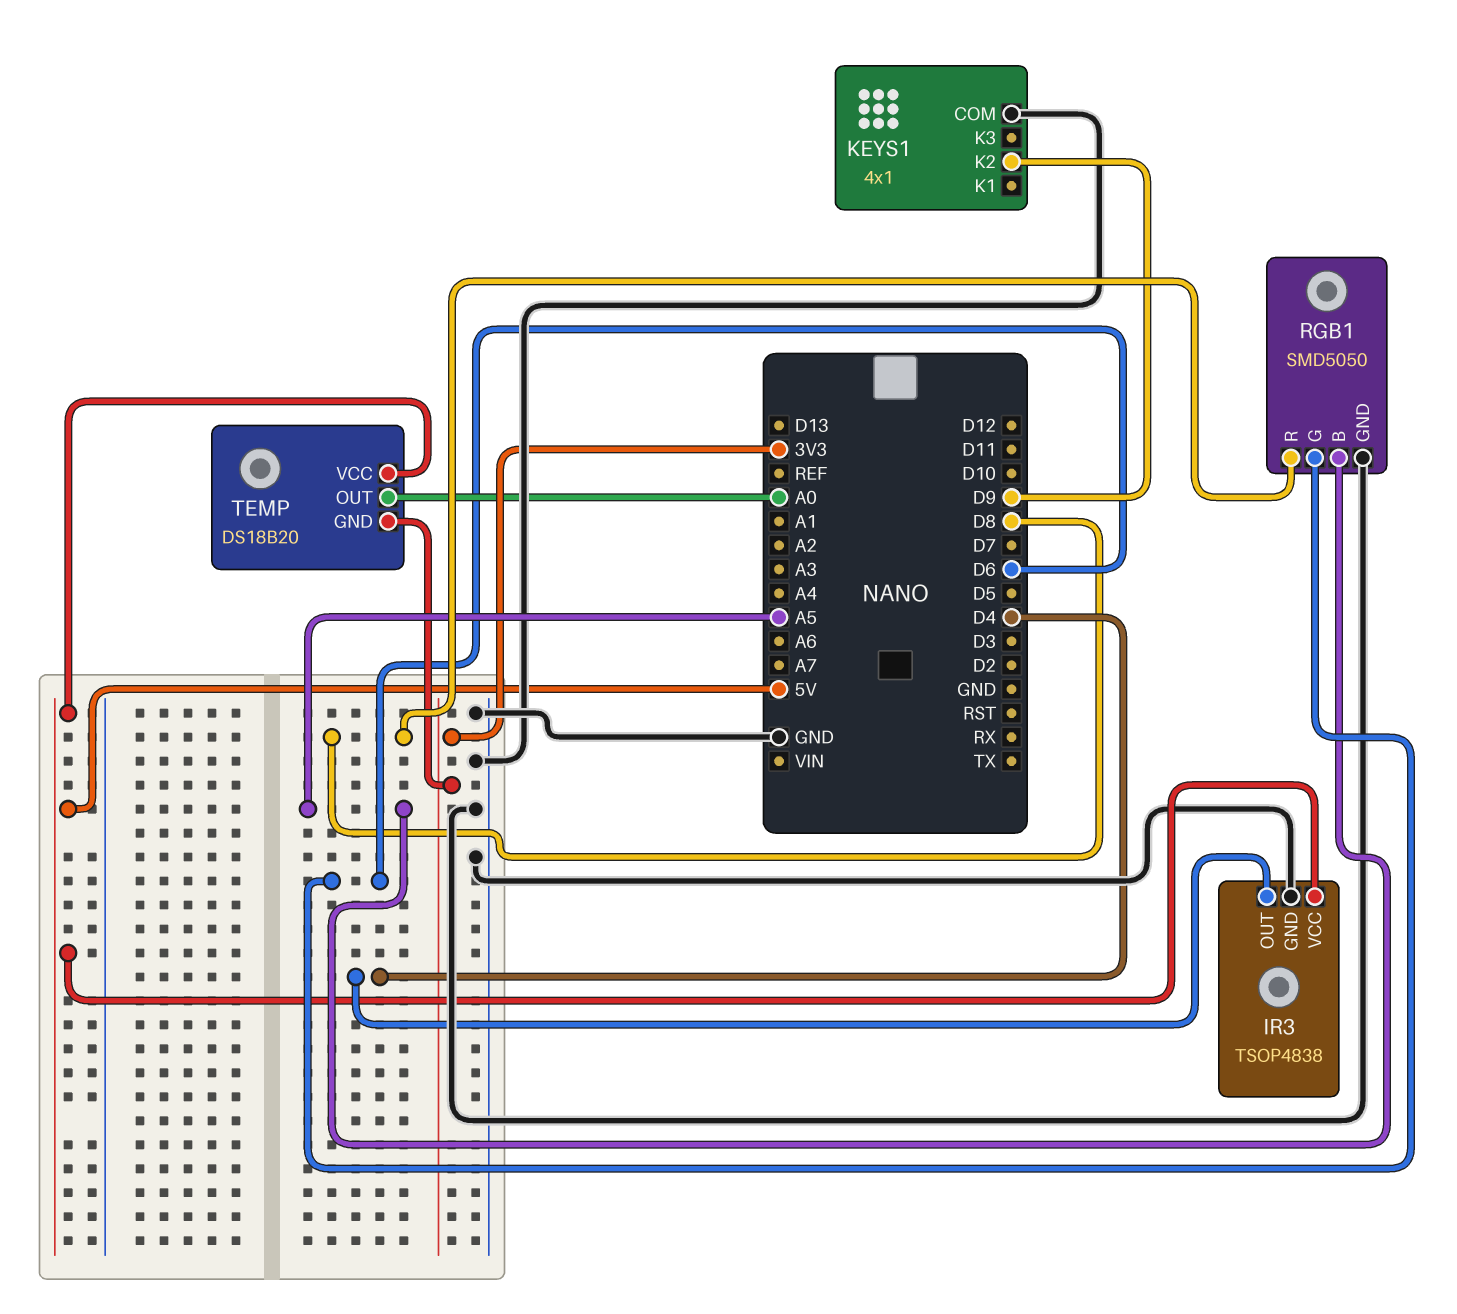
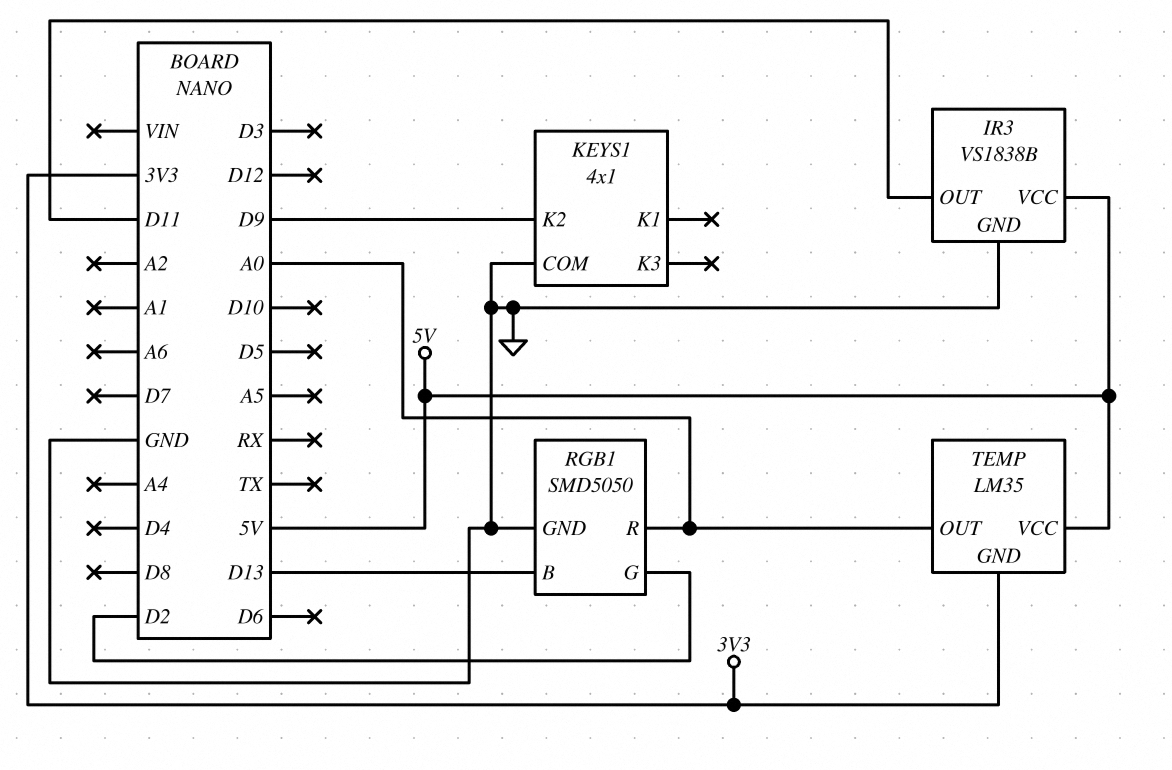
IR3: TSOP4838 -> VS1838B
IR3 pin OUT: D4 -> D11
RGB1 pin B: A5 -> D13
RGB1 pin G: D6 -> D2
RGB1 pin R: D8 -> A0
TEMP: DS18B20 -> LM35

